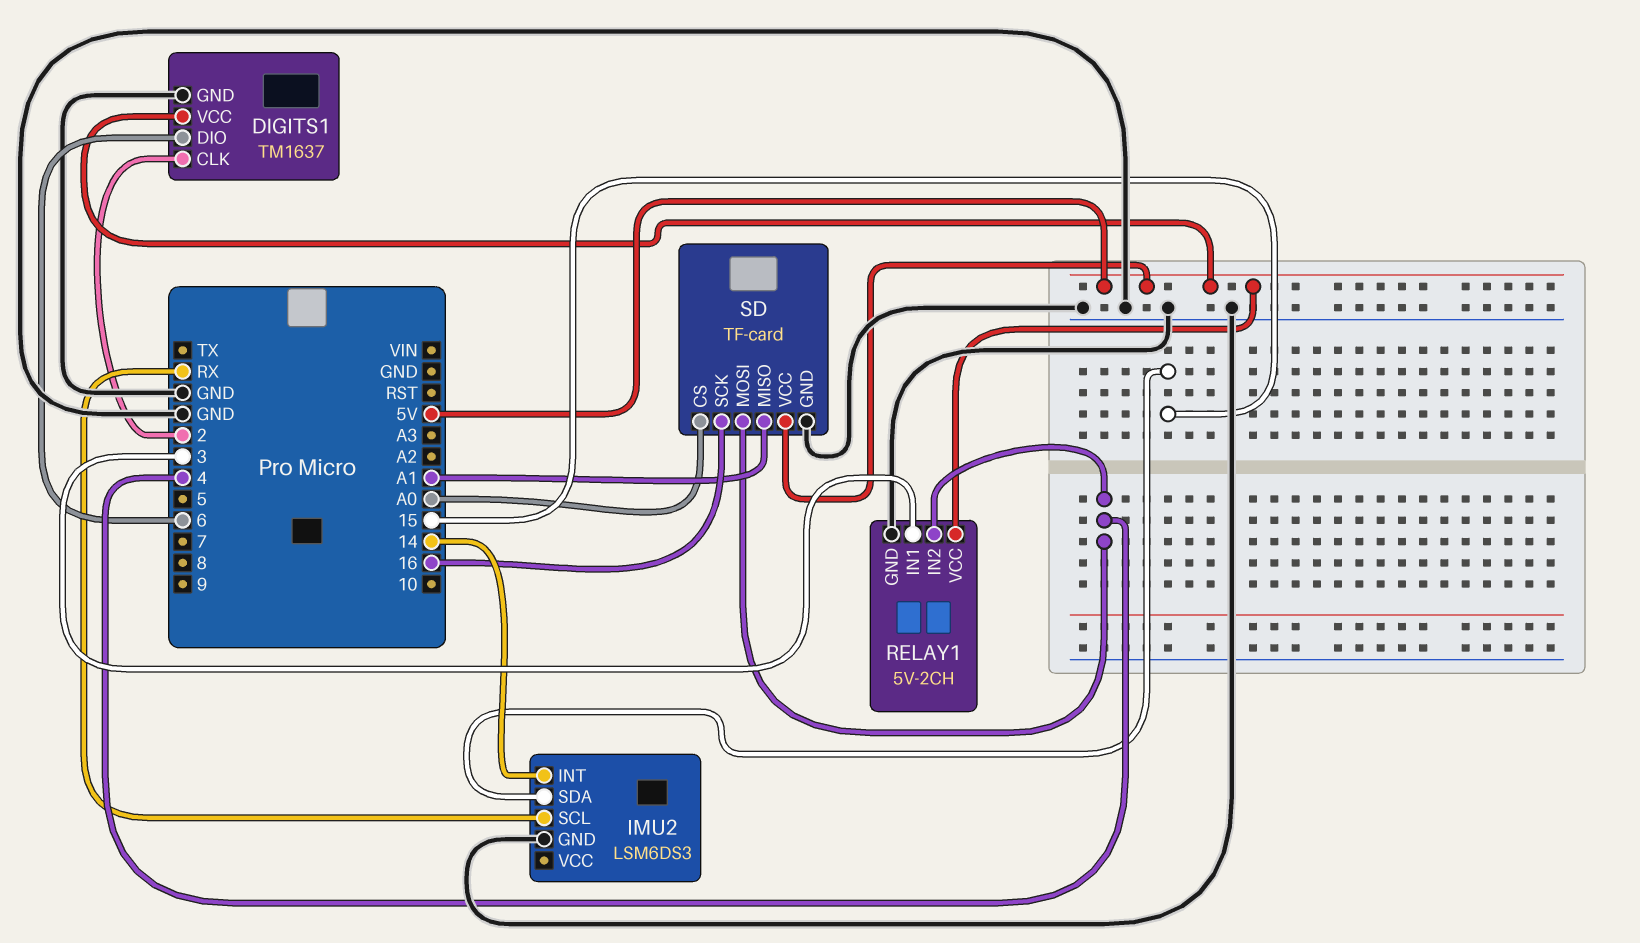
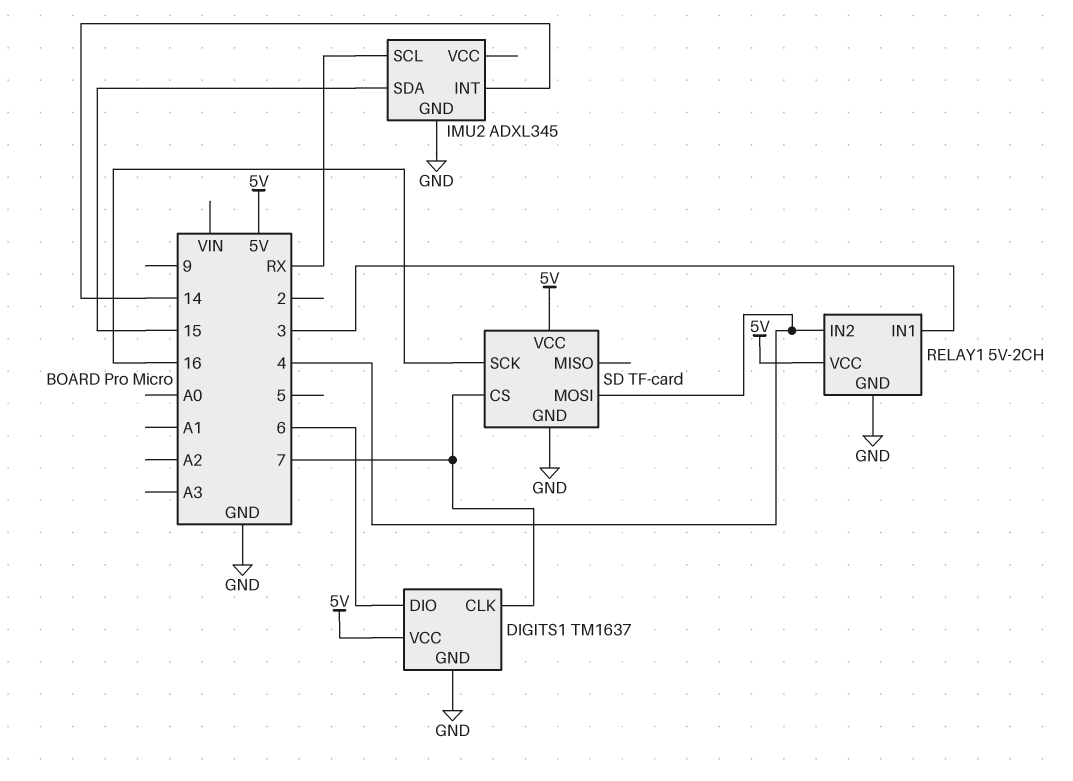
DIGITS1 pin CLK: 2 -> 7
IMU2: LSM6DS3 -> ADXL345
SD pin CS: A0 -> 7
SD pin MISO: A1 -> none

